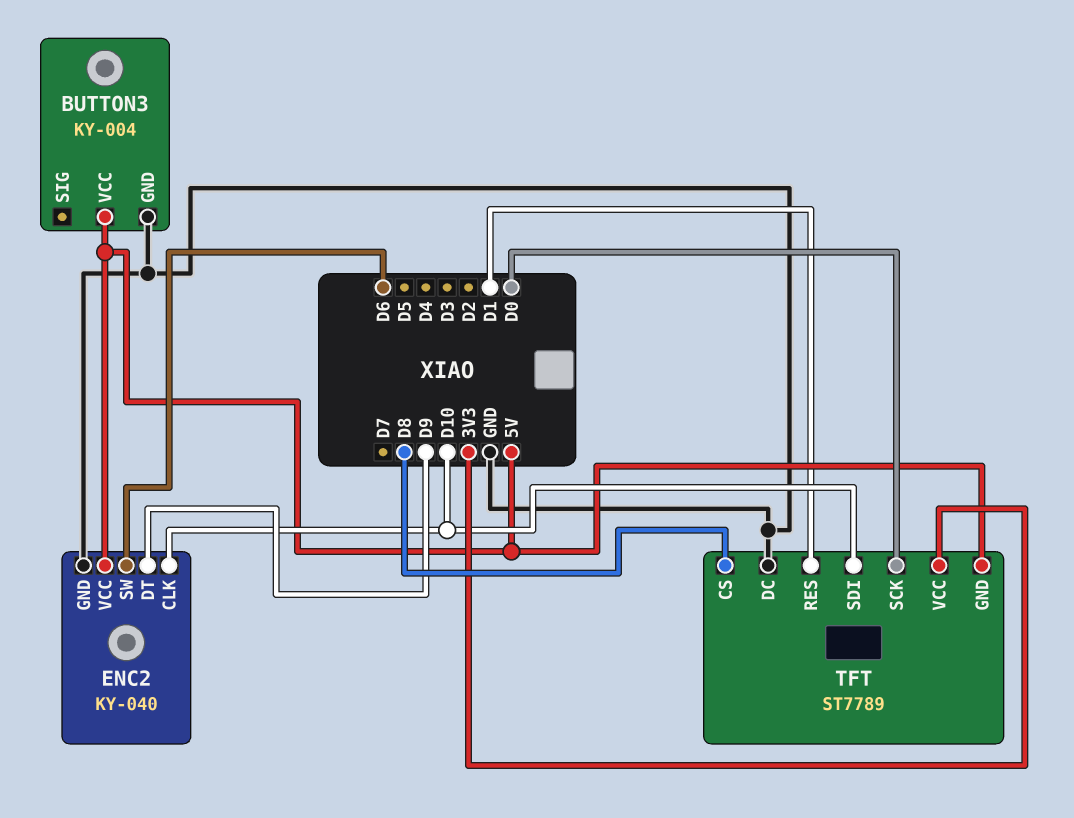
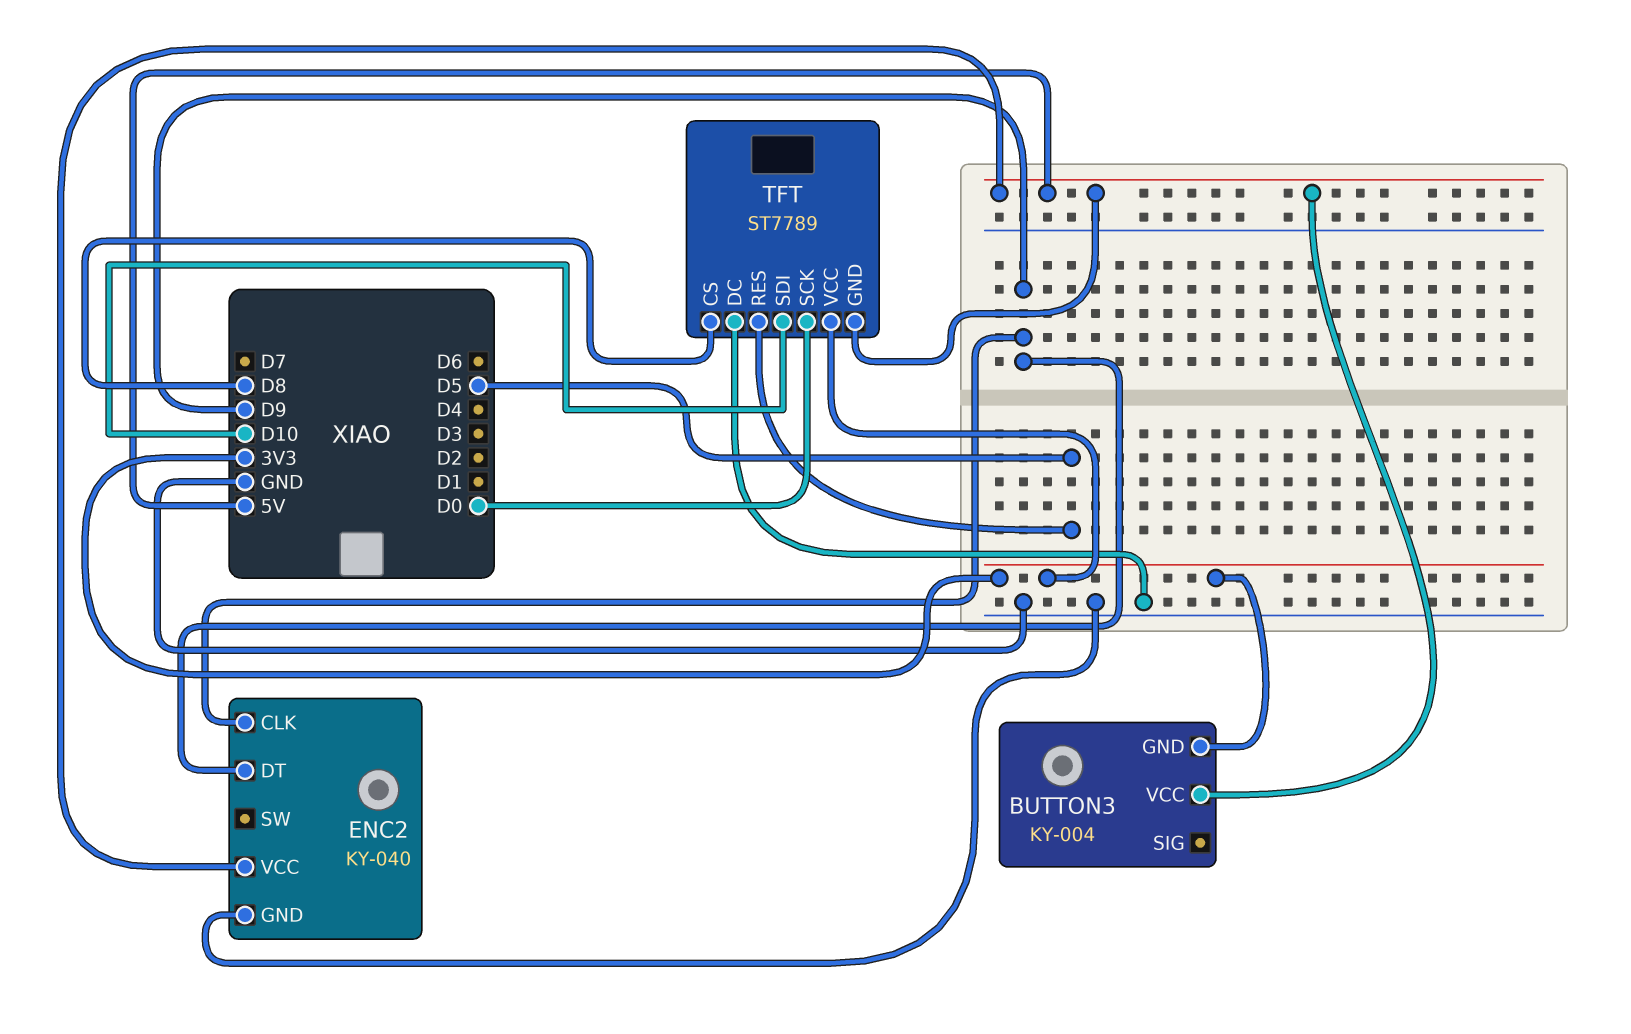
BUTTON3 pin GND: GND -> 3V3
ENC2 pin CLK: D10 -> D9
ENC2 pin SW: D6 -> none
TFT pin RES: D1 -> D5

